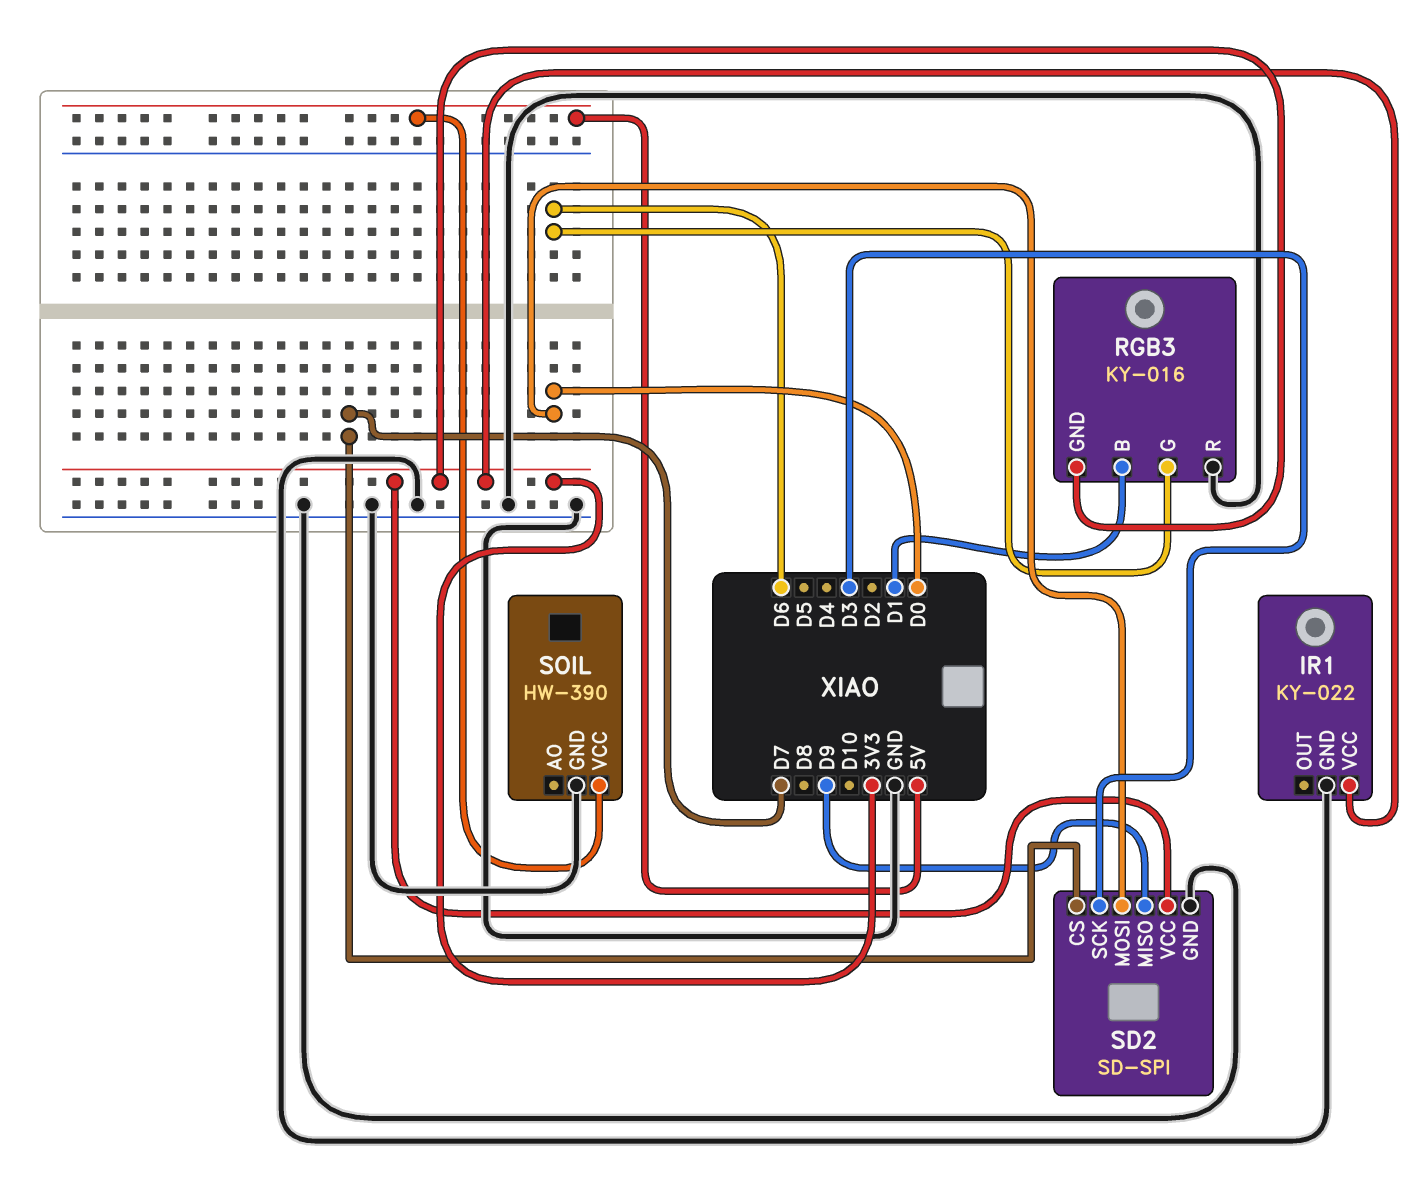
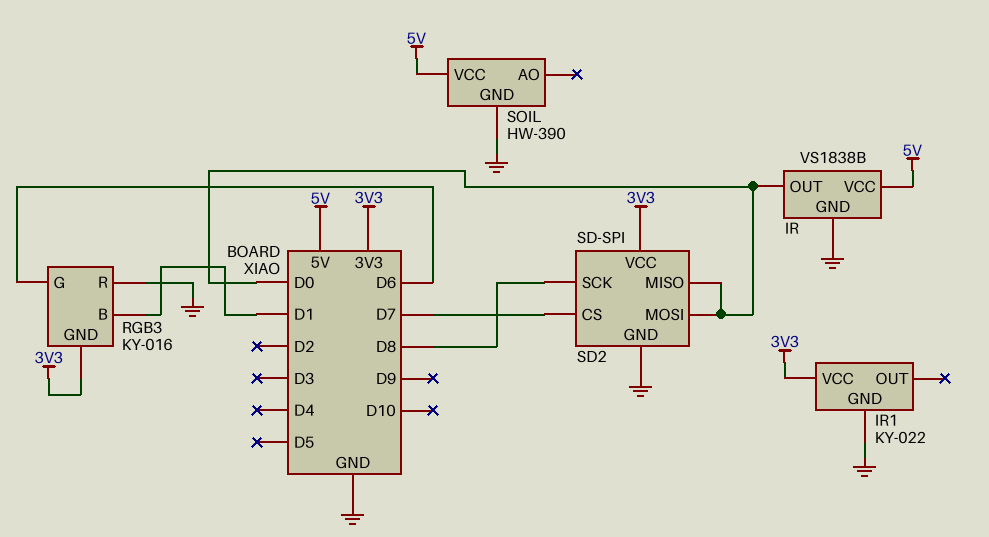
IR: none -> VS1838B
IR pin GND: none -> GND
IR pin OUT: none -> D0
IR pin VCC: none -> 5V
SD2 pin MISO: D9 -> D0
SD2 pin SCK: D3 -> D8

